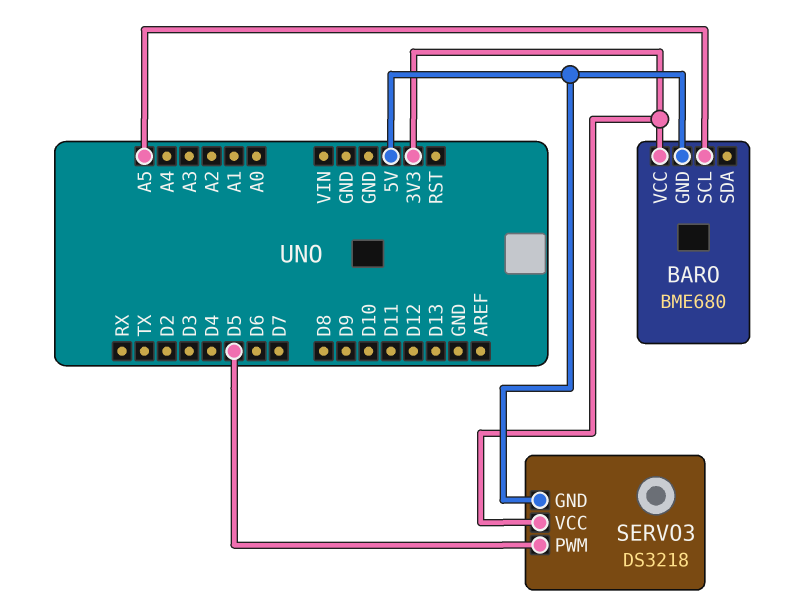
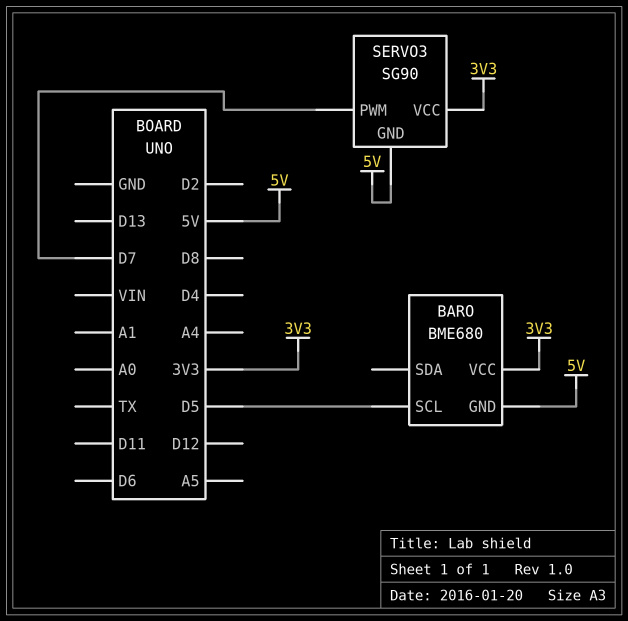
BARO pin SCL: A5 -> D5
SERVO3: DS3218 -> SG90
SERVO3 pin PWM: D5 -> D7

